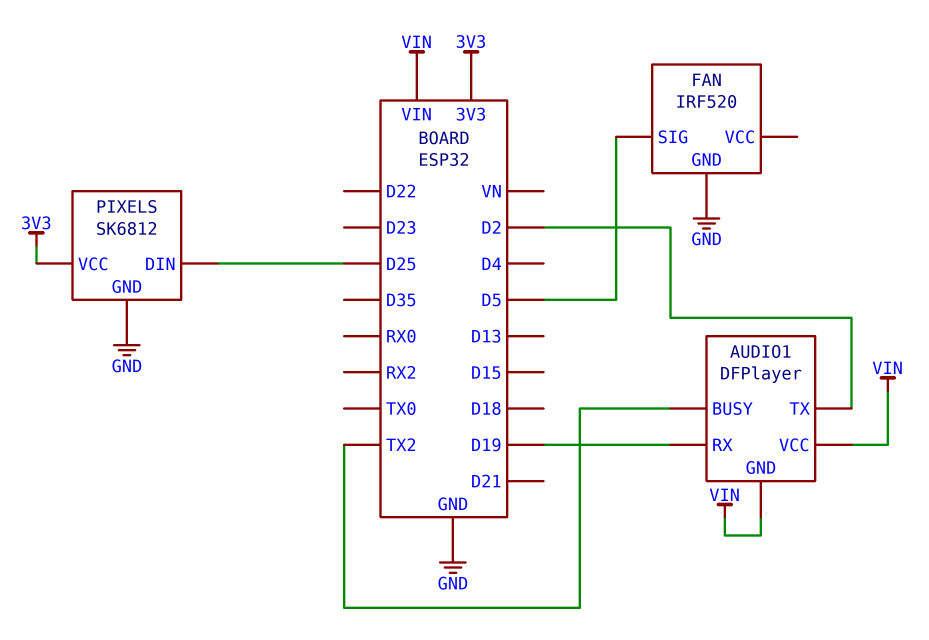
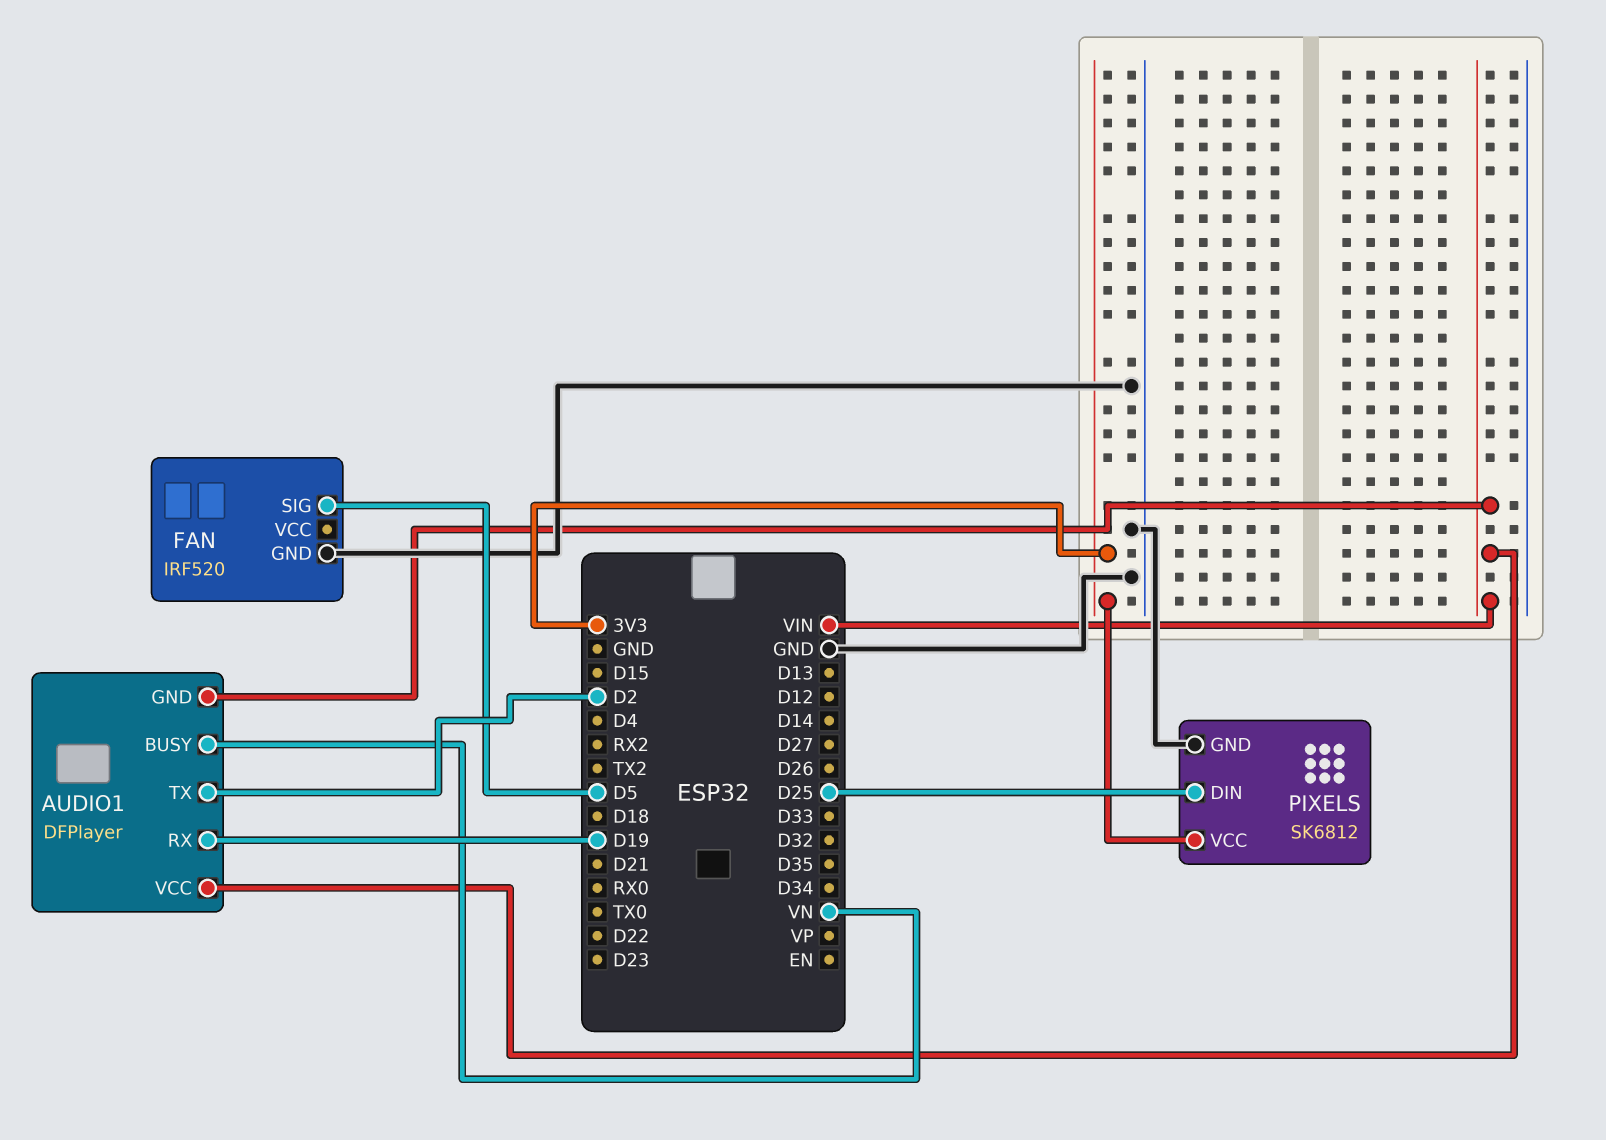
AUDIO1 pin BUSY: TX2 -> VN

